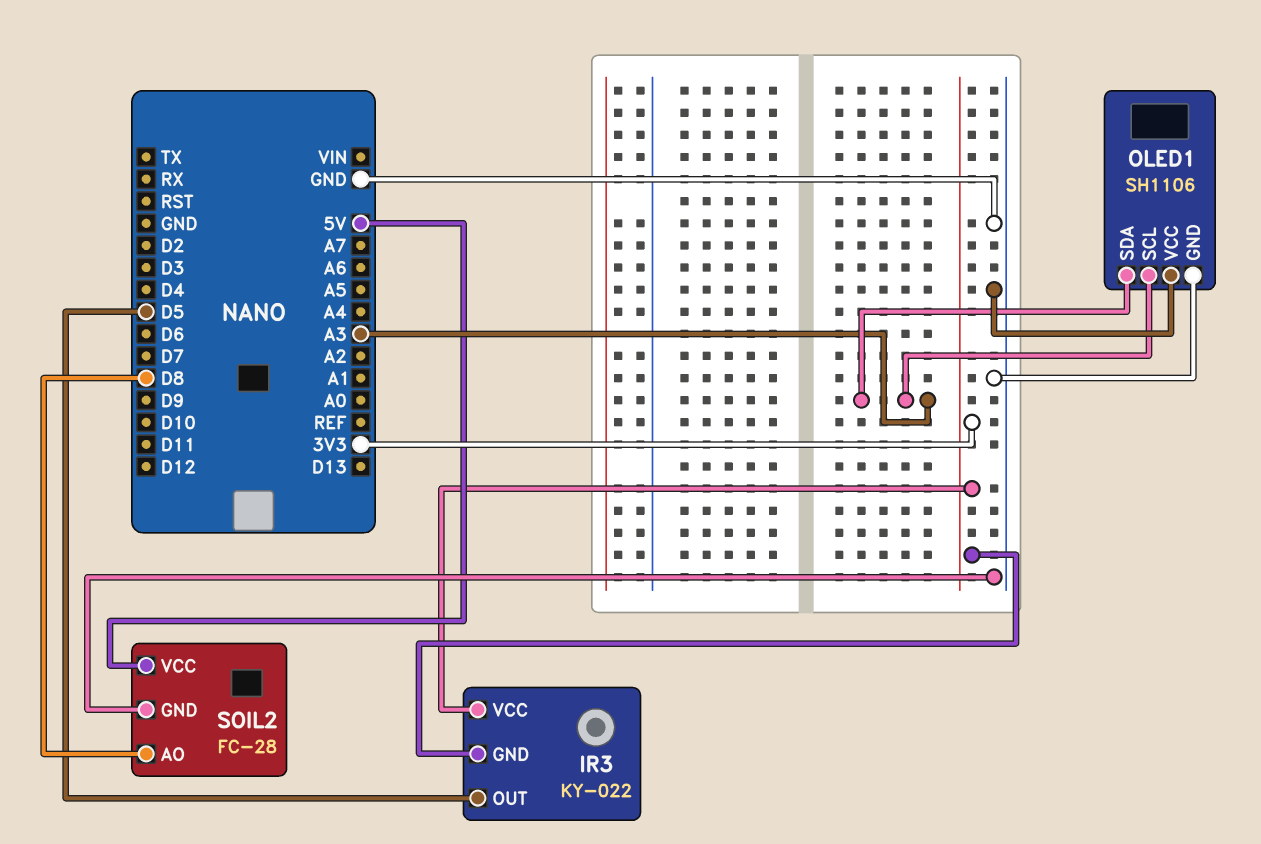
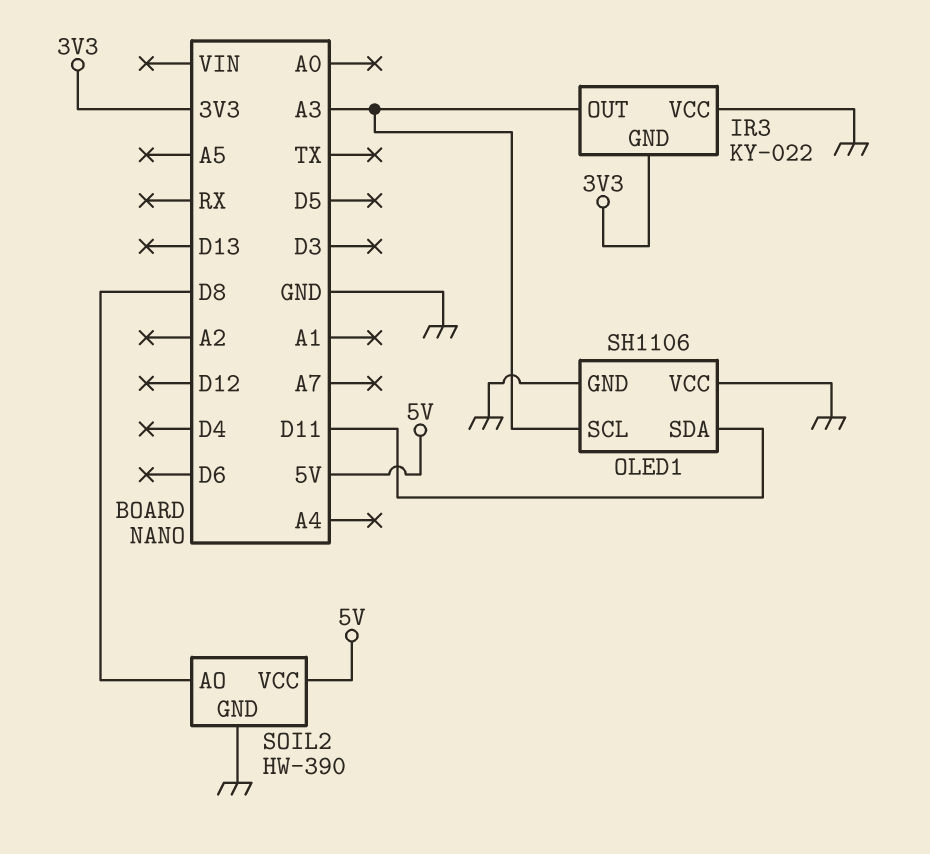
IR3 pin OUT: D5 -> A3
IR3 pin VCC: 3V3 -> GND
OLED1 pin SDA: A3 -> D11
SOIL2: FC-28 -> HW-390

